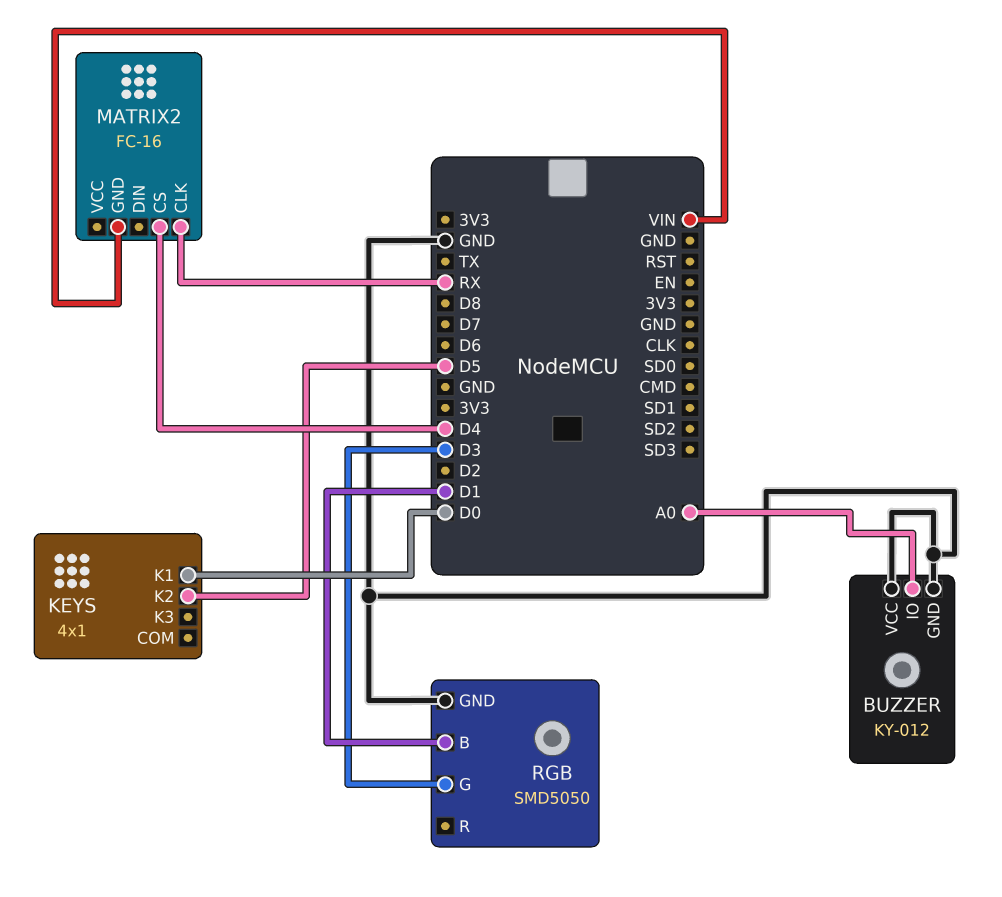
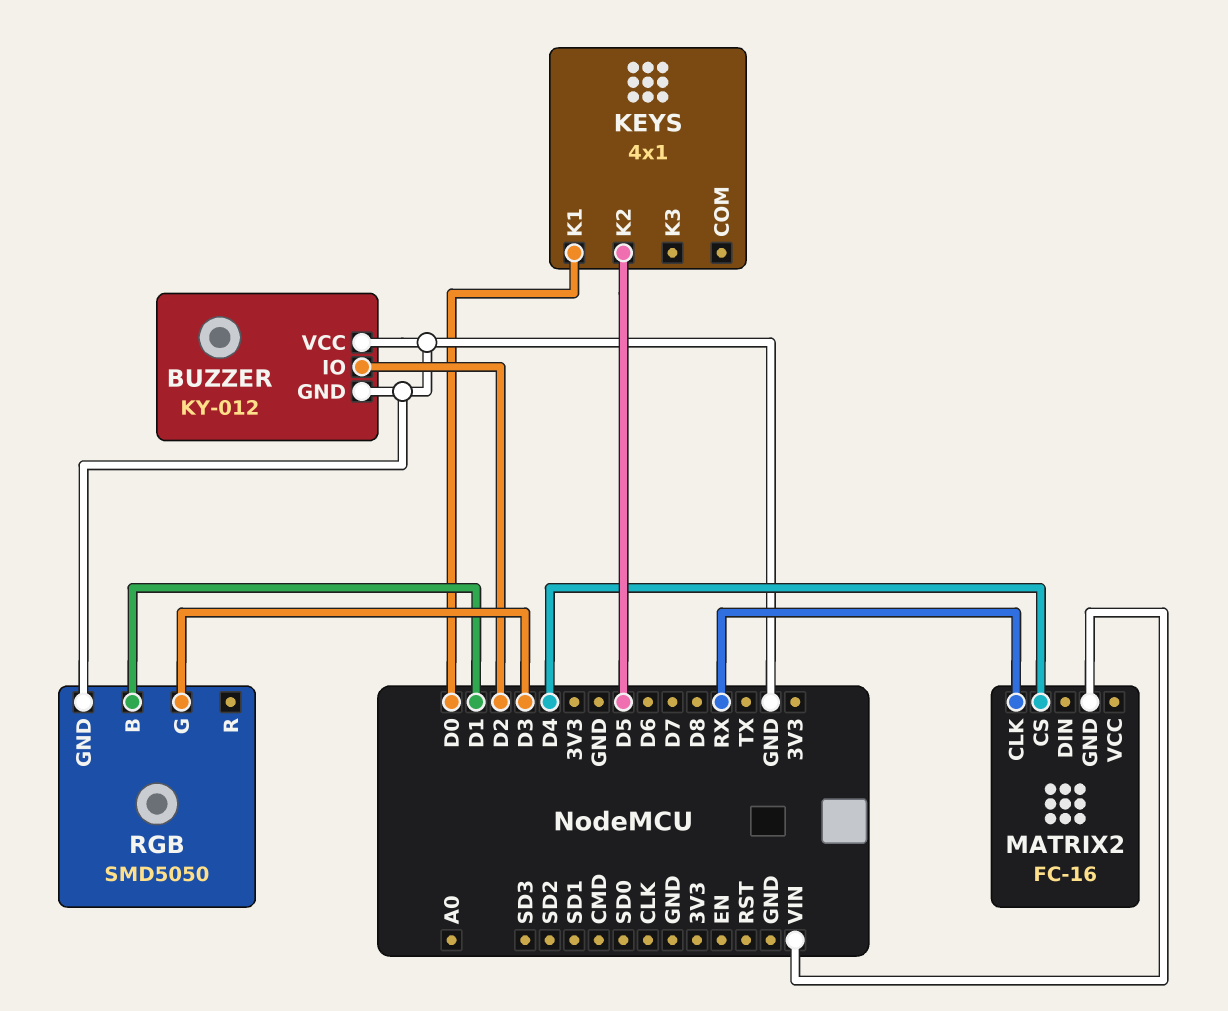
BUZZER pin IO: A0 -> D2

